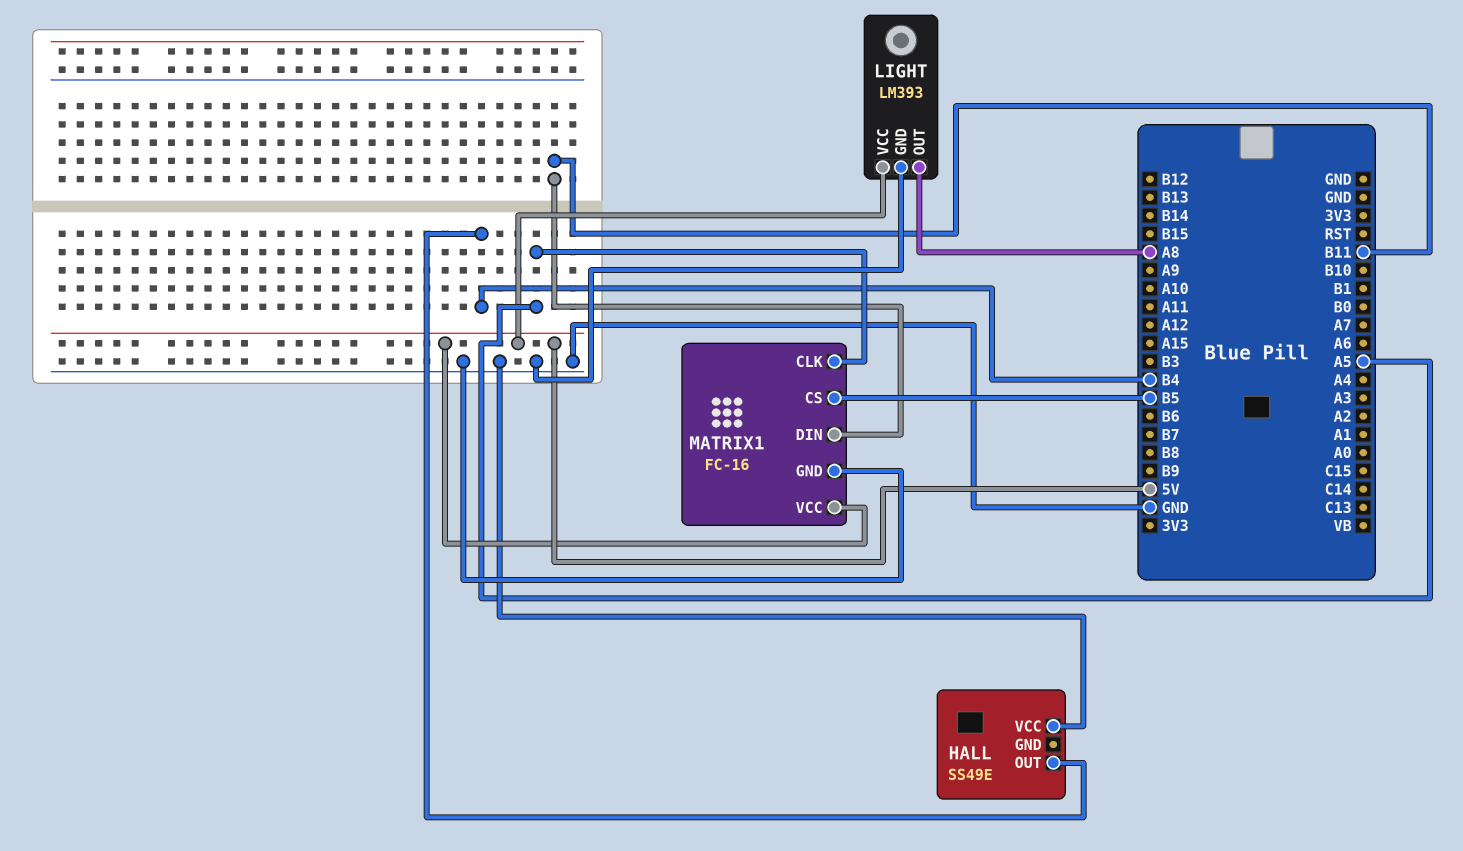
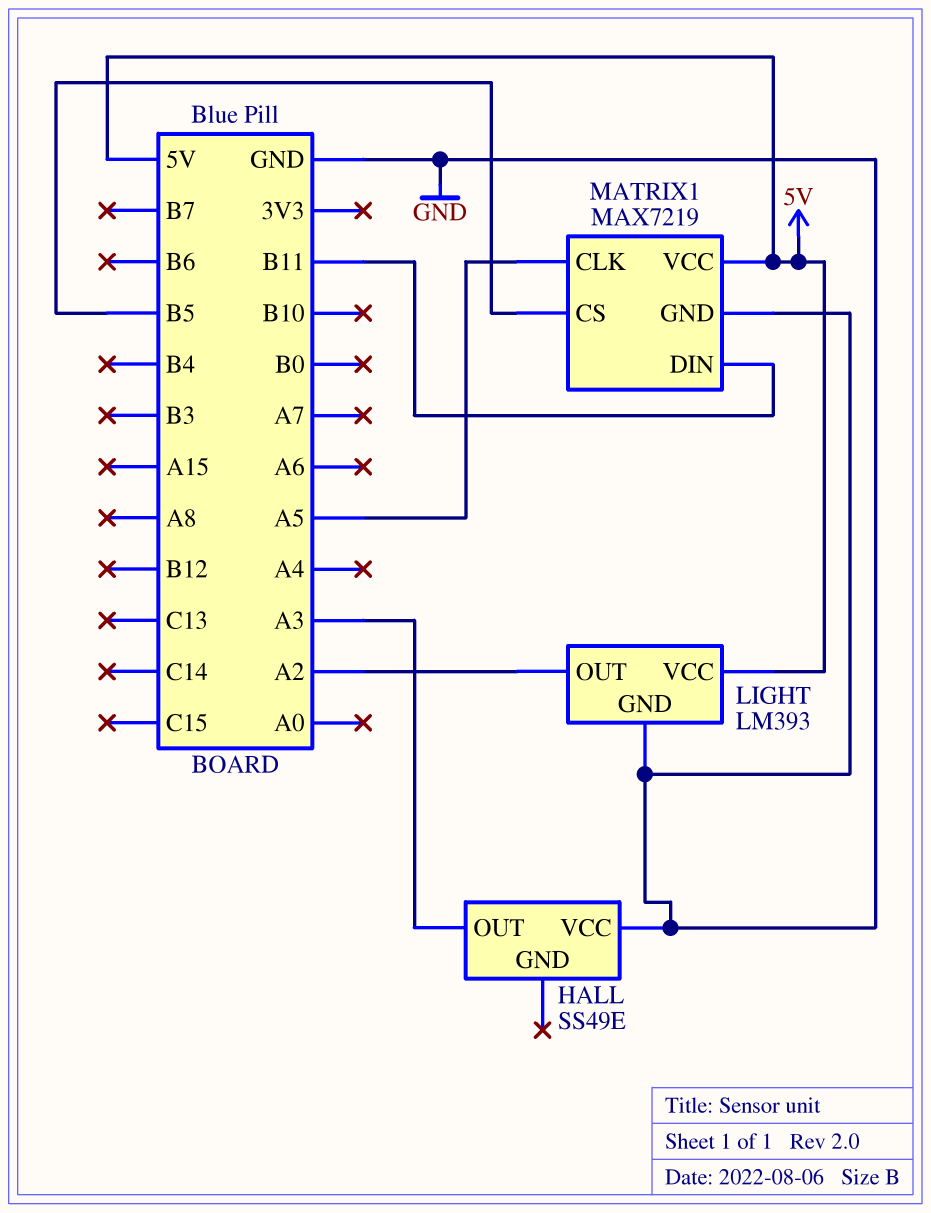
HALL pin OUT: B4 -> A3
LIGHT pin OUT: A8 -> A2
MATRIX1: FC-16 -> MAX7219

